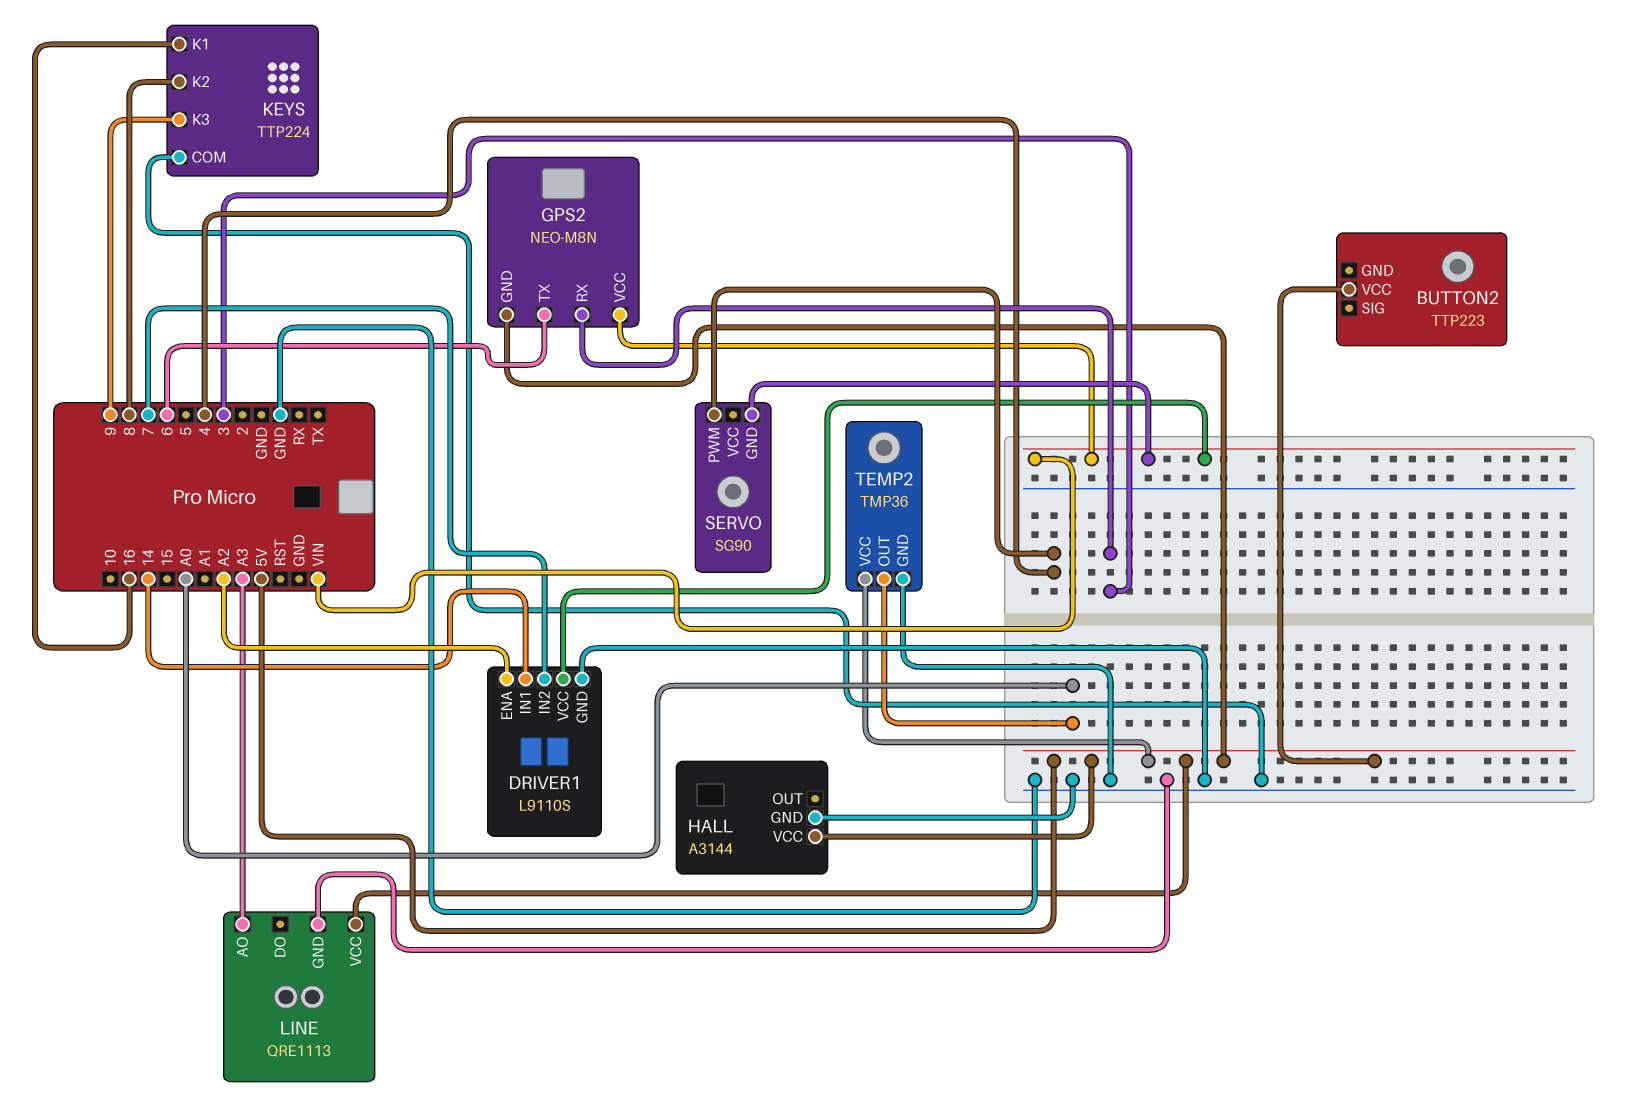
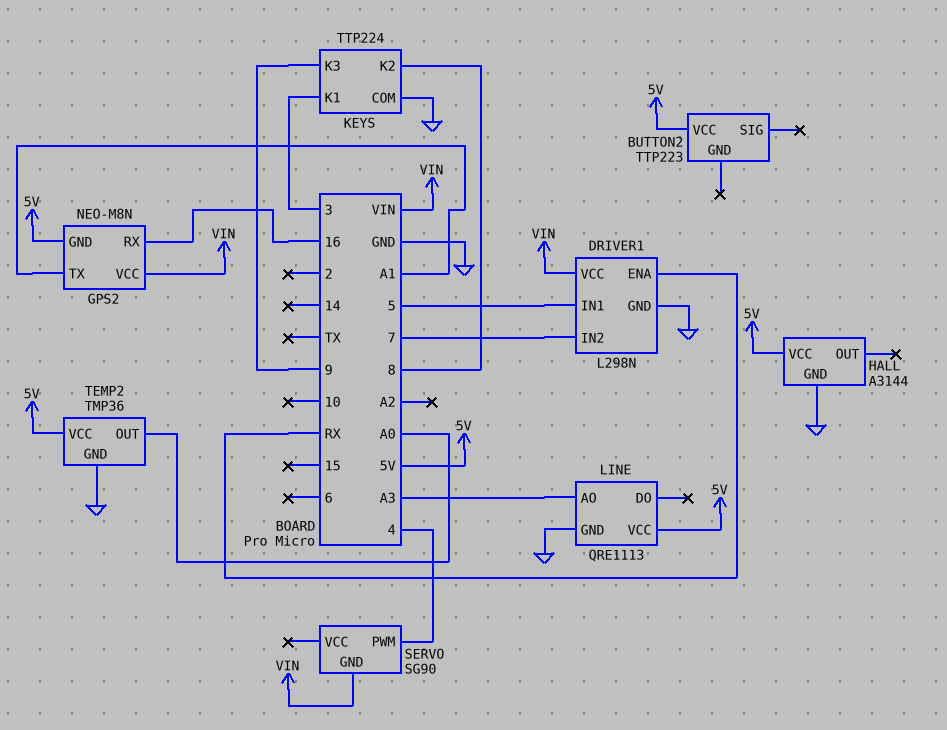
DRIVER1: L9110S -> L298N
DRIVER1 pin ENA: A2 -> RX
DRIVER1 pin IN1: 14 -> 5
GPS2 pin RX: 3 -> 16
GPS2 pin TX: 6 -> A1
KEYS pin K1: 16 -> 3

